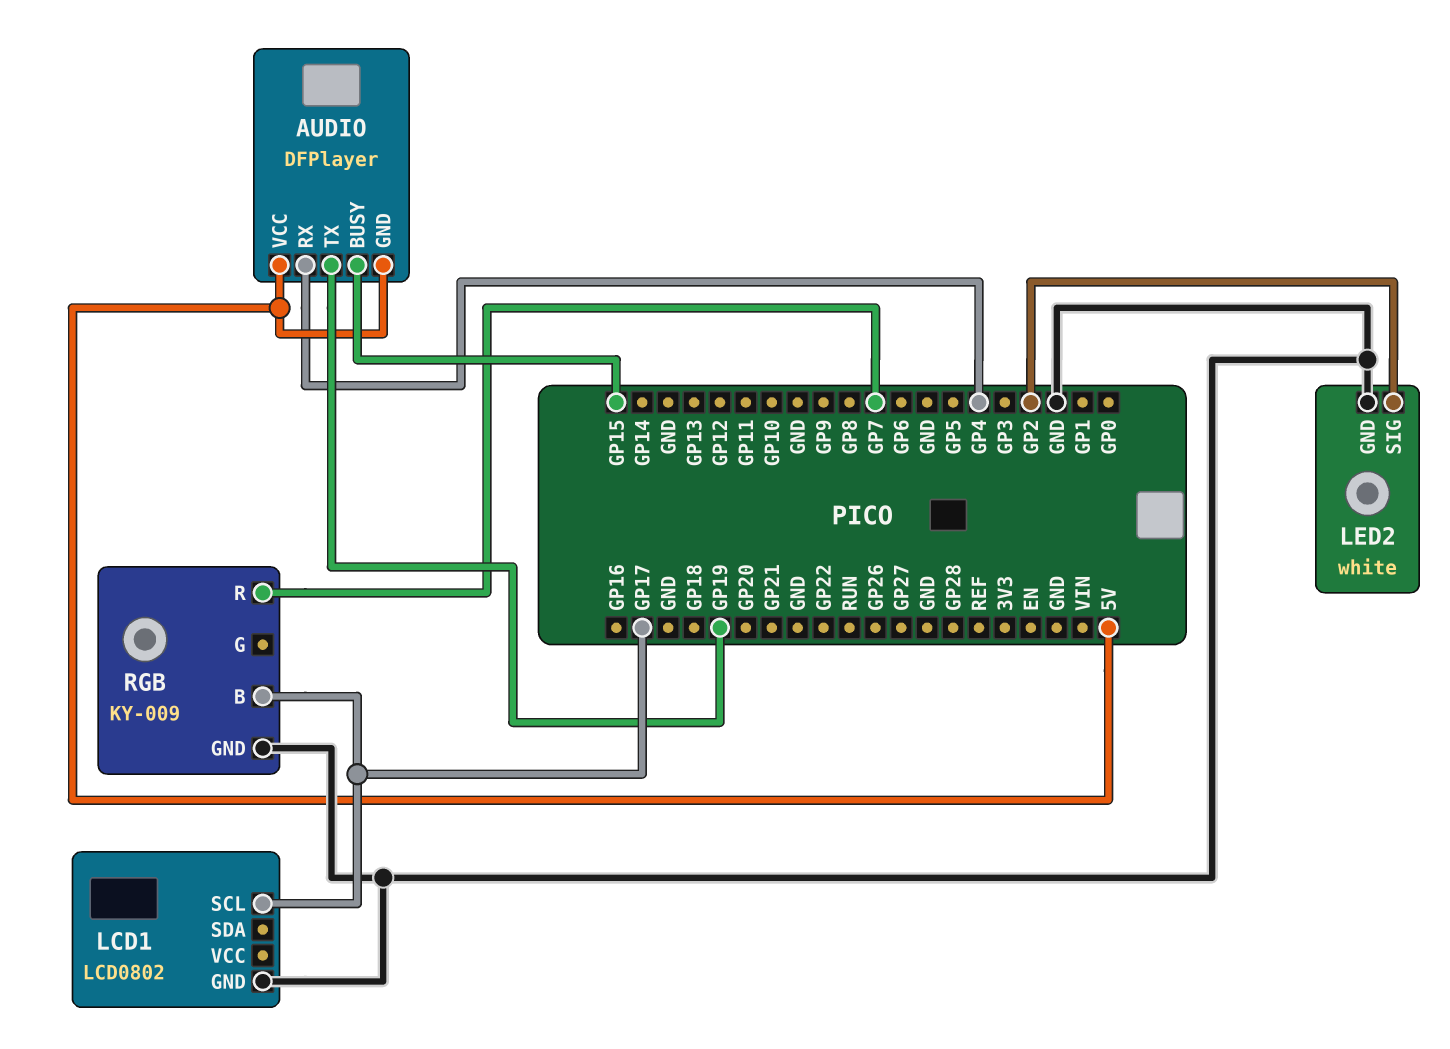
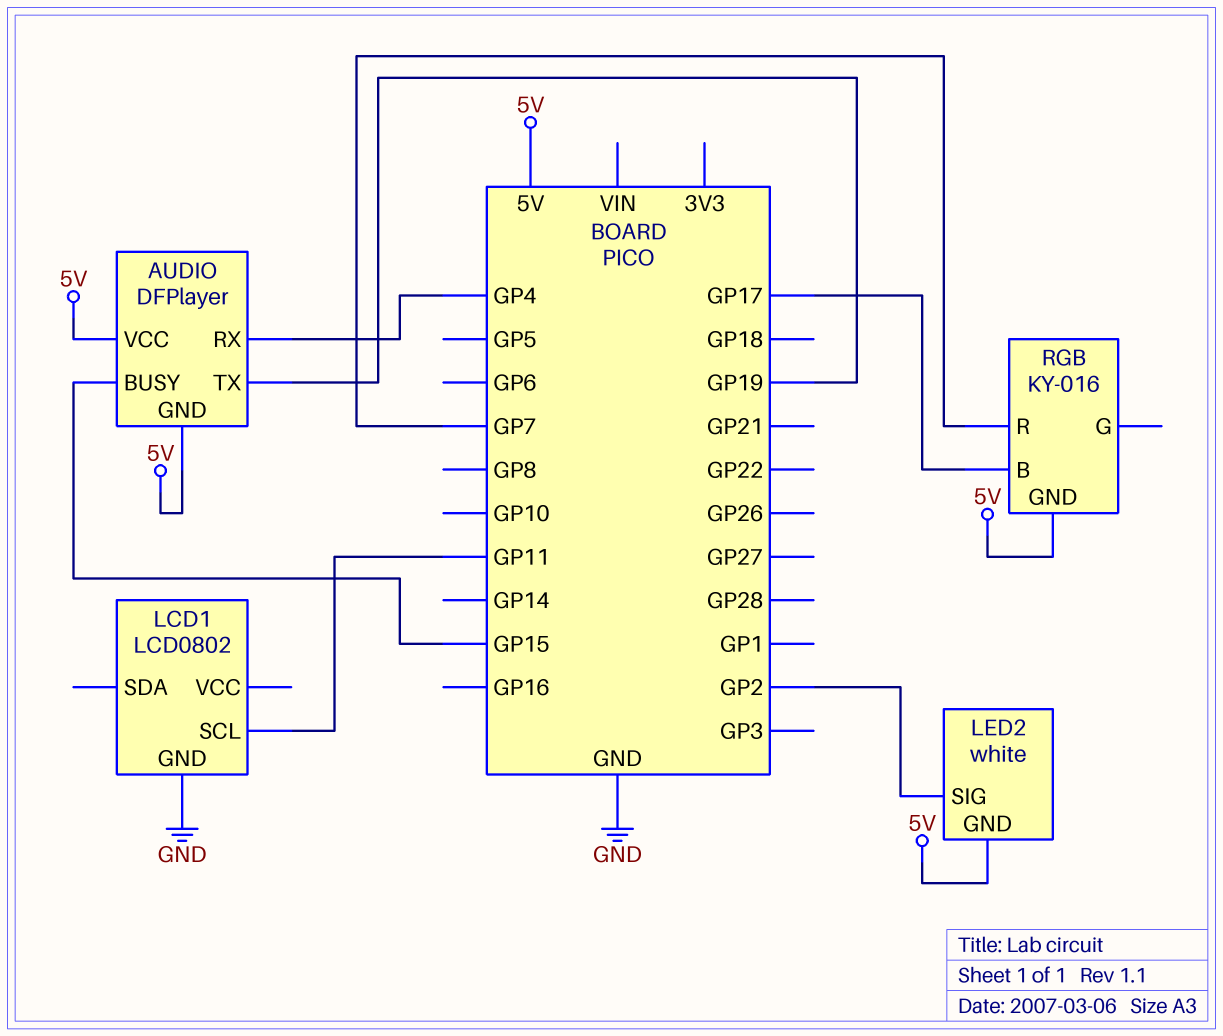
LCD1 pin SCL: GP17 -> GP11
LED2 pin GND: GND -> 5V
RGB: KY-009 -> KY-016
RGB pin GND: GND -> 5V

